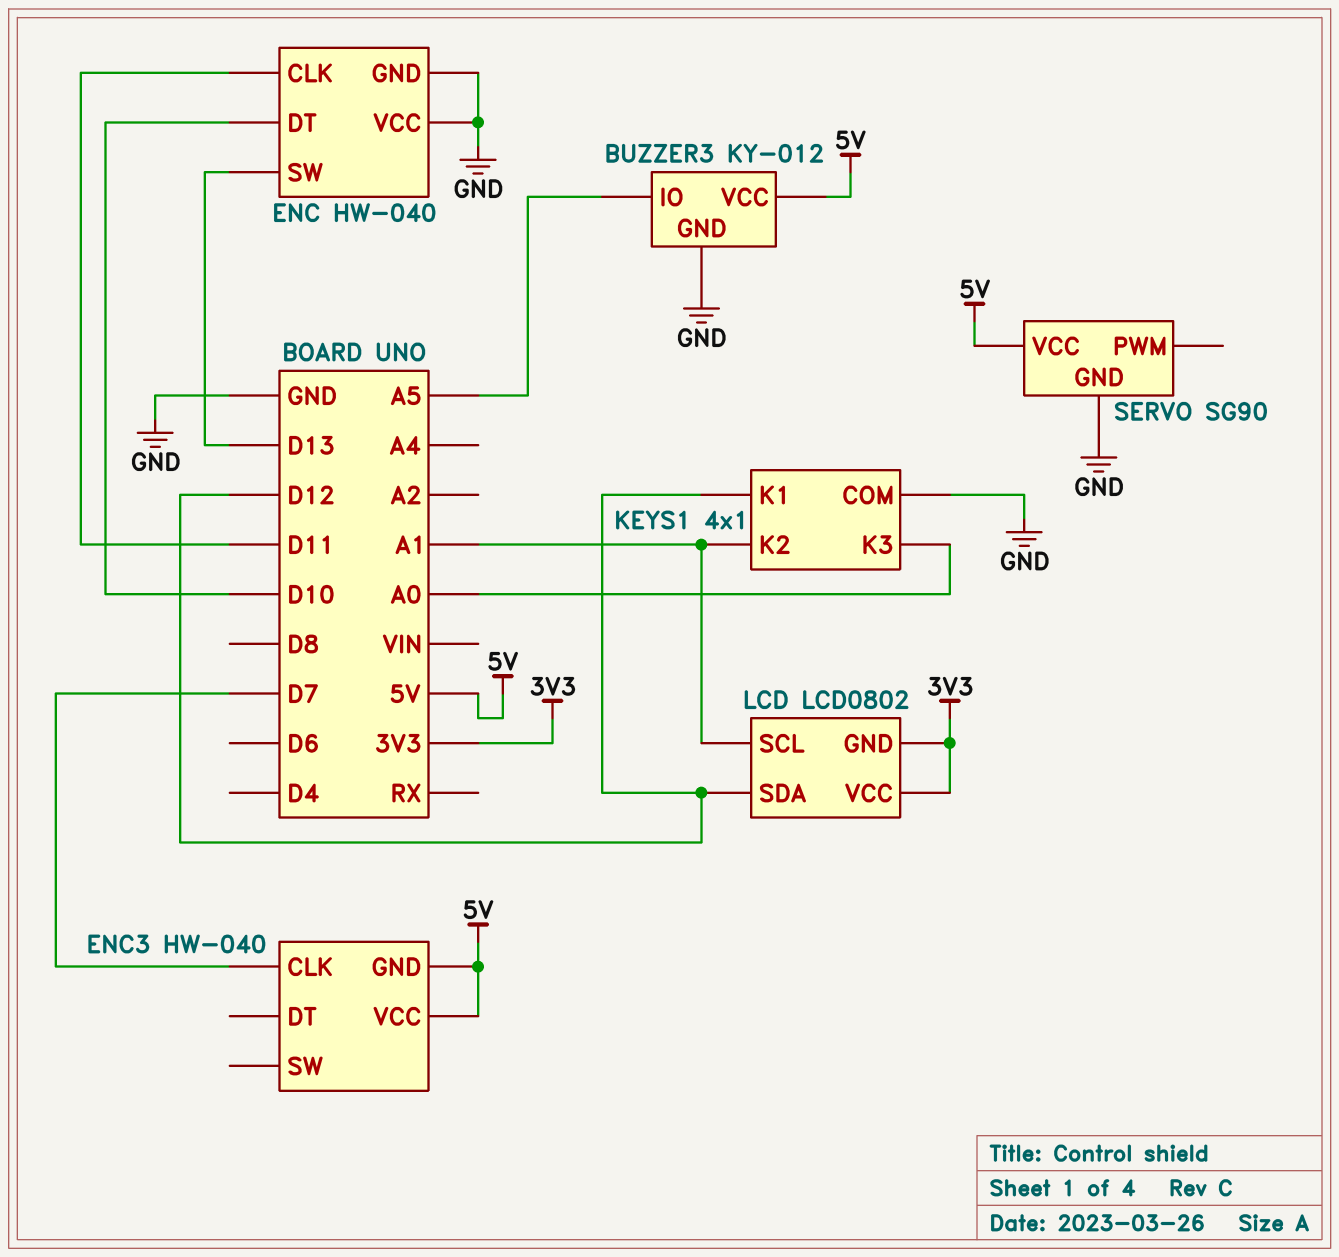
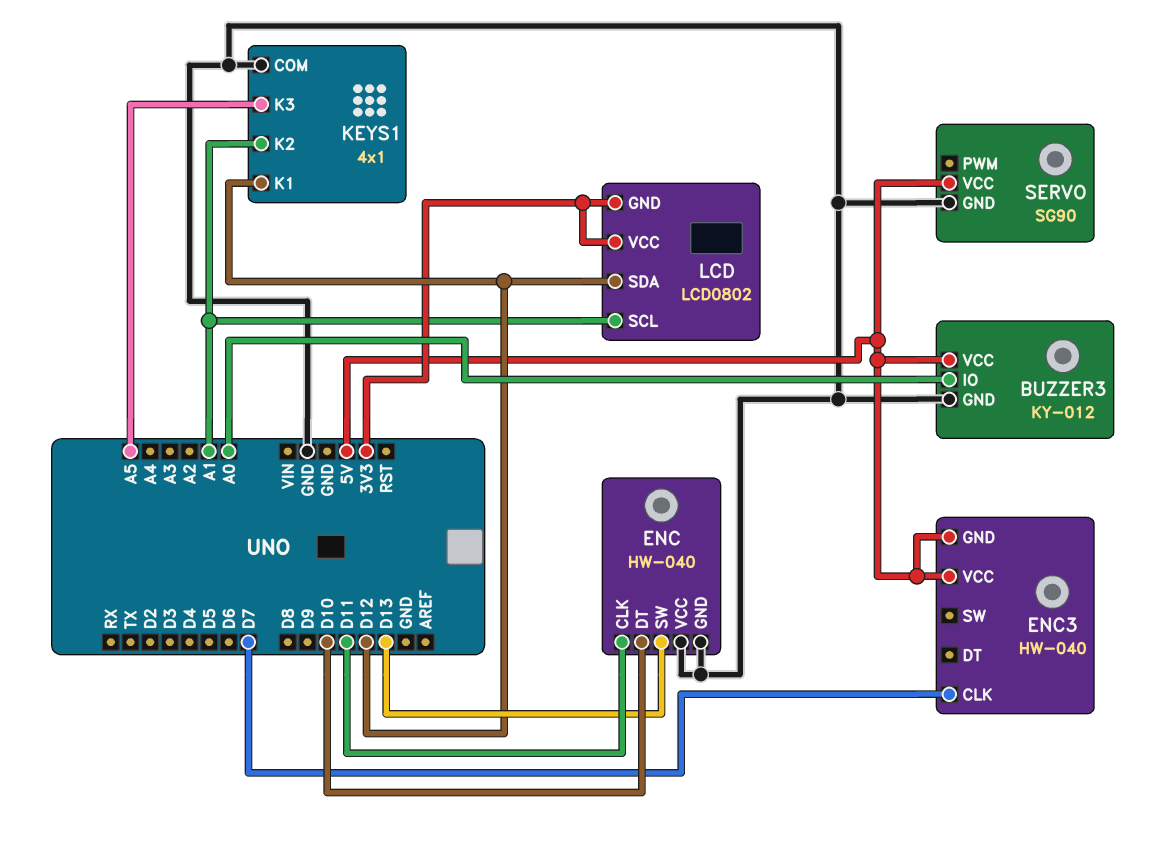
BUZZER3 pin IO: A5 -> A0
KEYS1 pin K3: A0 -> A5

